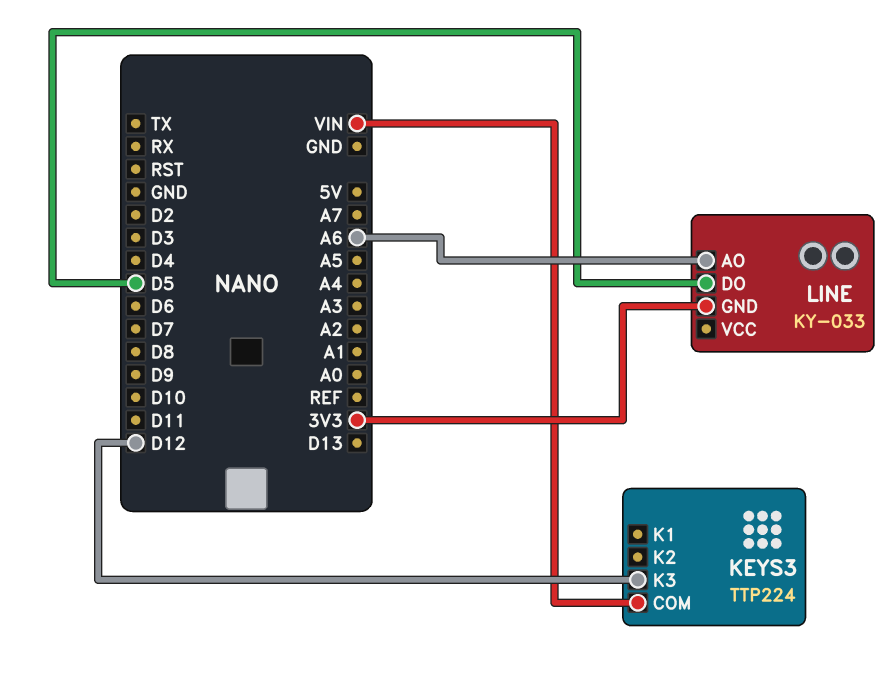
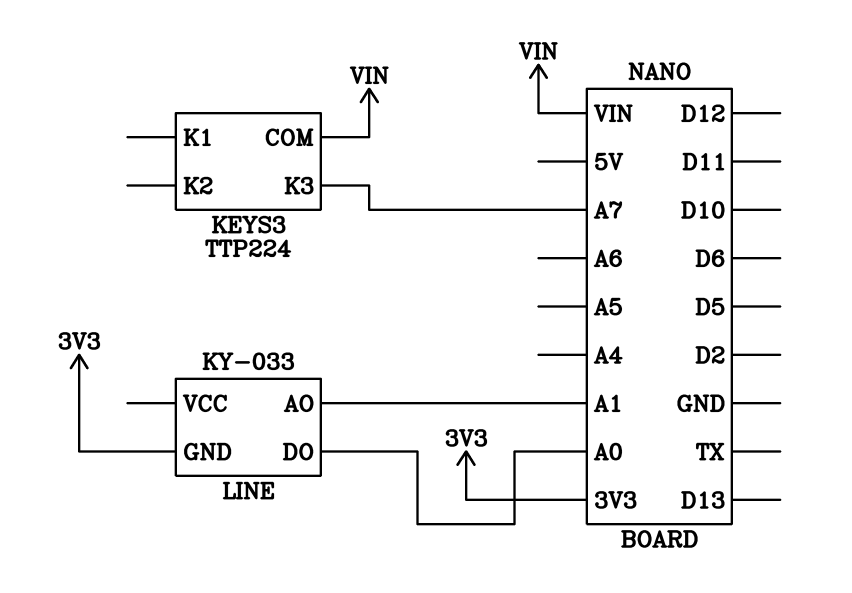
KEYS3 pin K3: D12 -> A7
LINE pin AO: A6 -> A1
LINE pin DO: D5 -> A0

